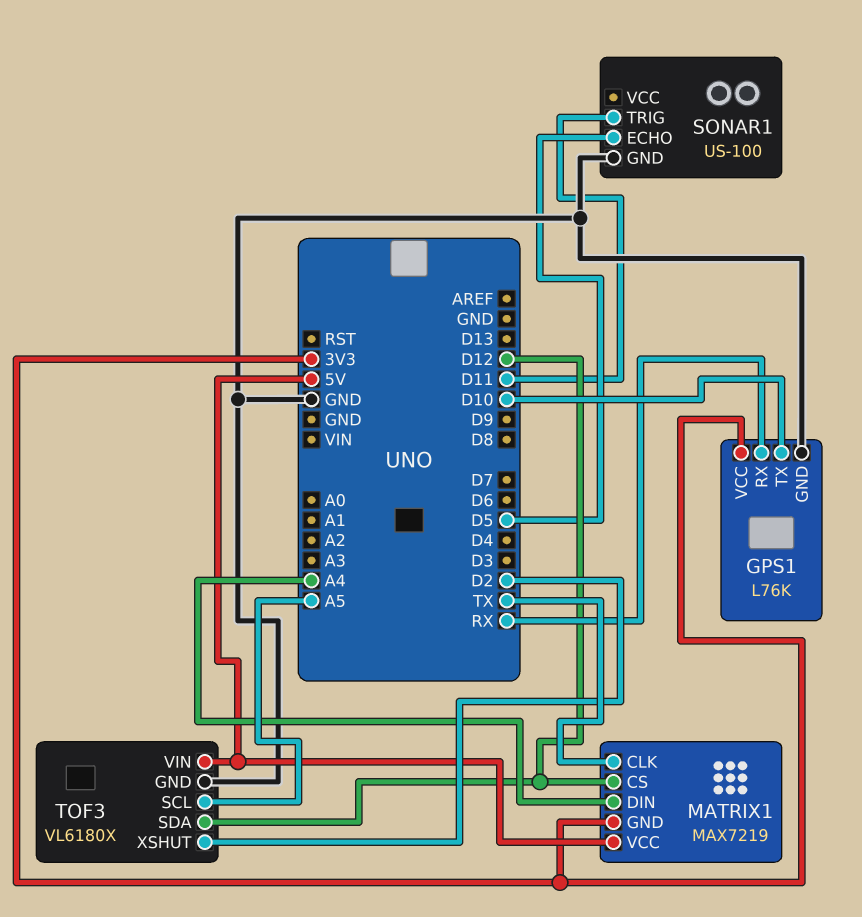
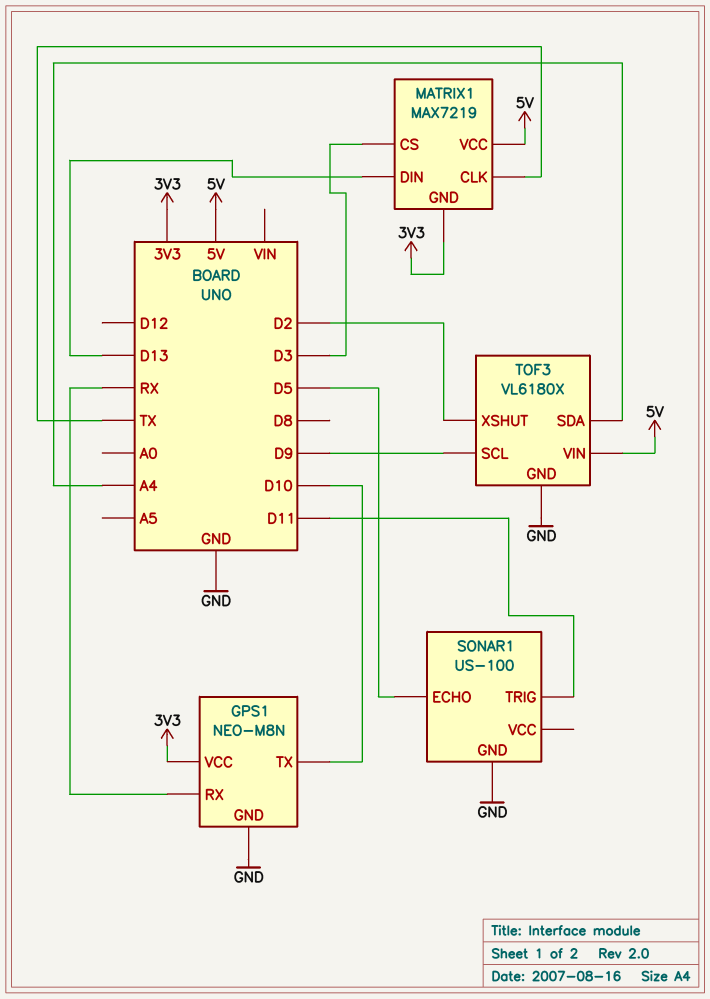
GPS1: L76K -> NEO-M8N
MATRIX1 pin CS: D12 -> D3
MATRIX1 pin DIN: A4 -> D13
TOF3 pin SCL: A5 -> D9
TOF3 pin SDA: D12 -> A4

